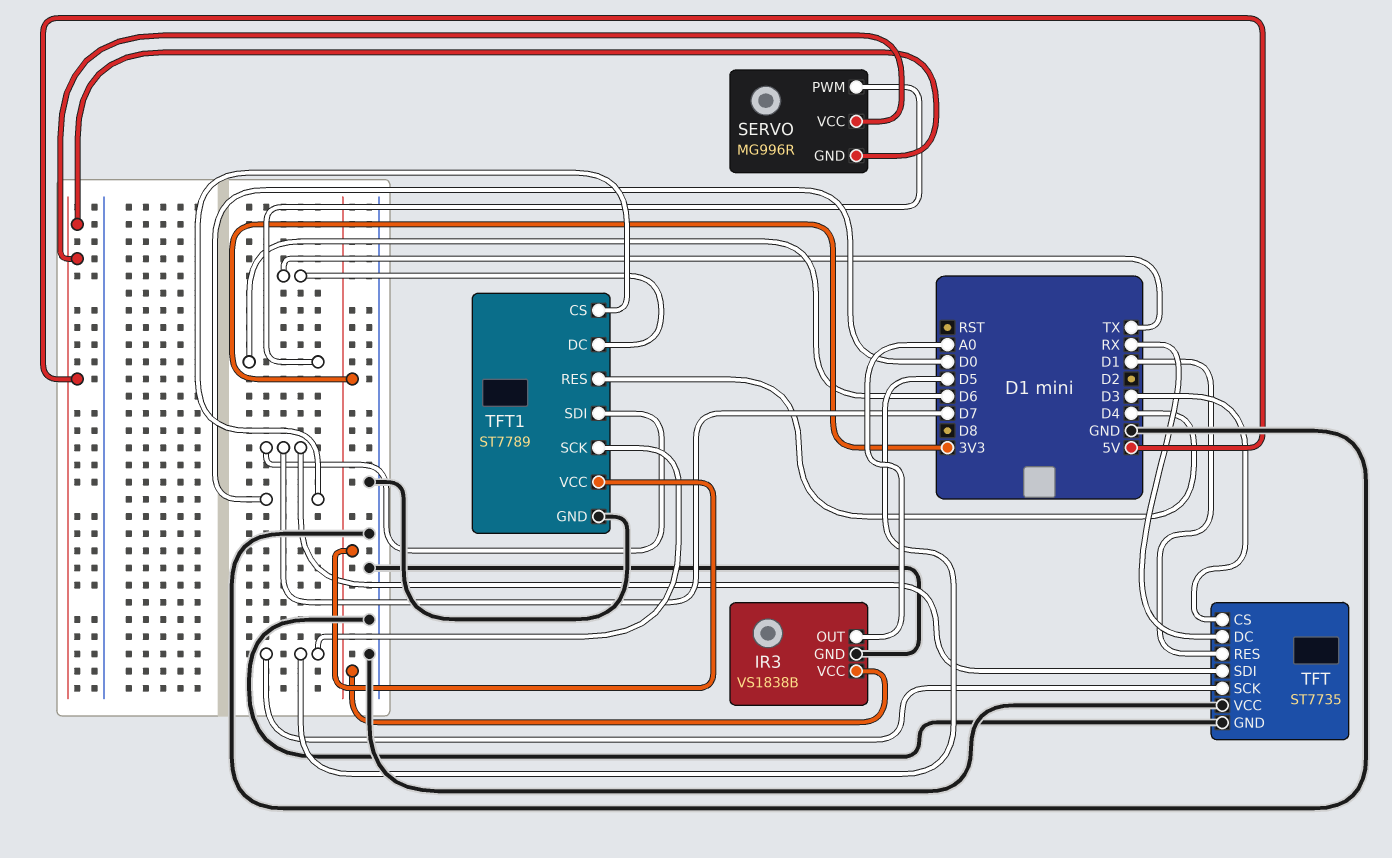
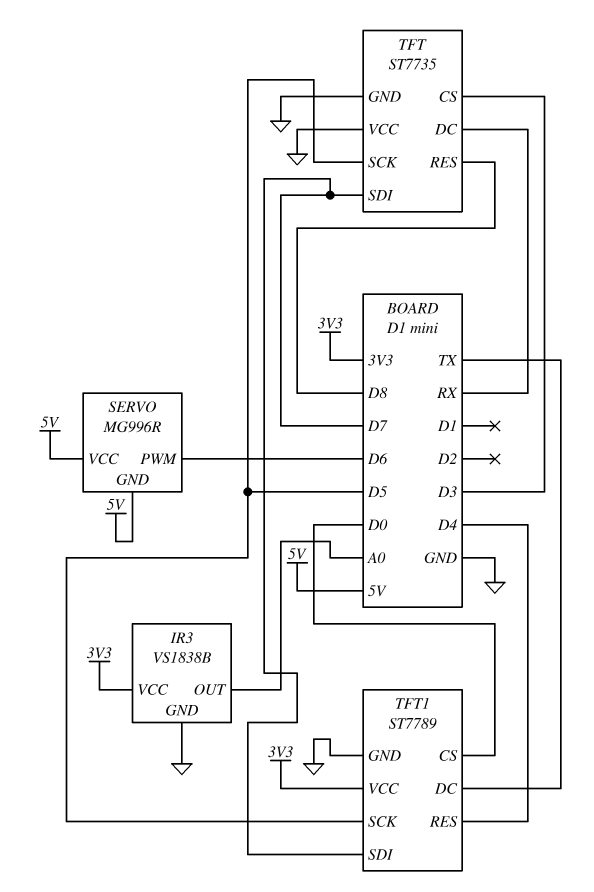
TFT pin RES: D1 -> D8

